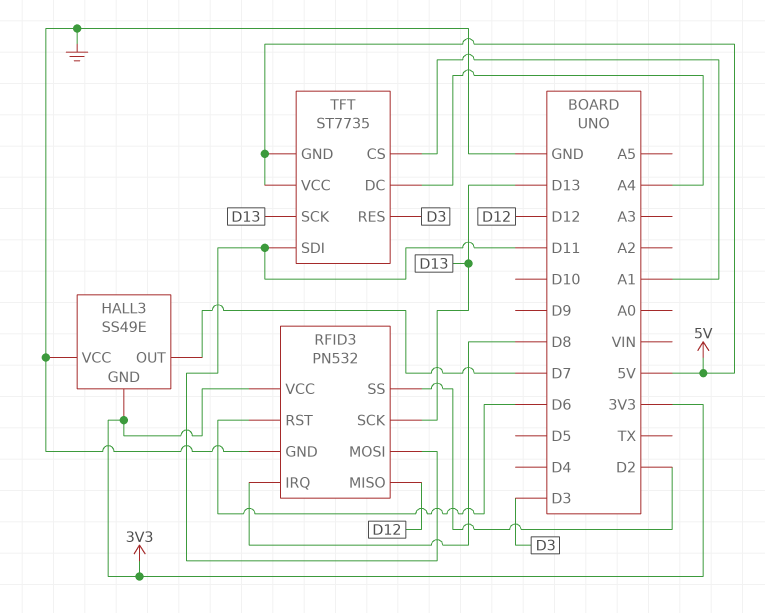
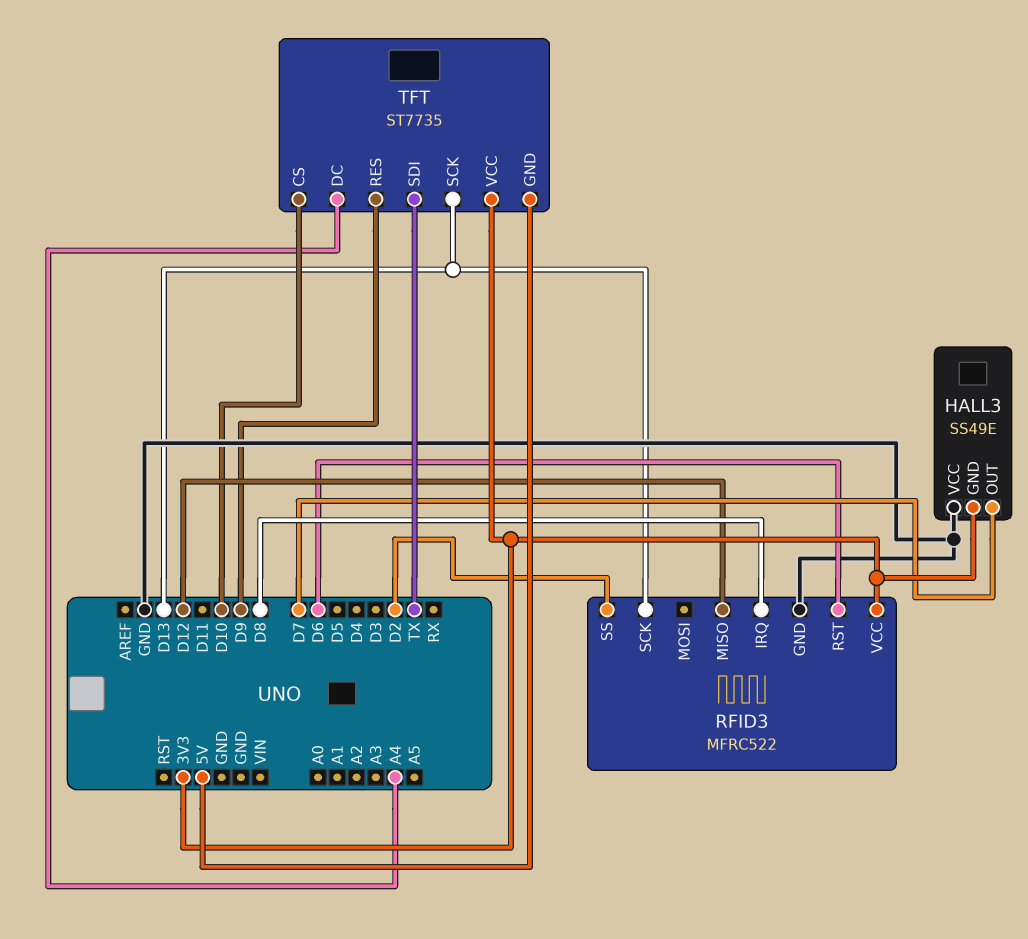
RFID3: PN532 -> MFRC522
RFID3 pin MOSI: D11 -> none
TFT pin CS: A1 -> D10
TFT pin RES: D3 -> D9
TFT pin SDI: D11 -> TX
TFT pin VCC: 5V -> 3V3

